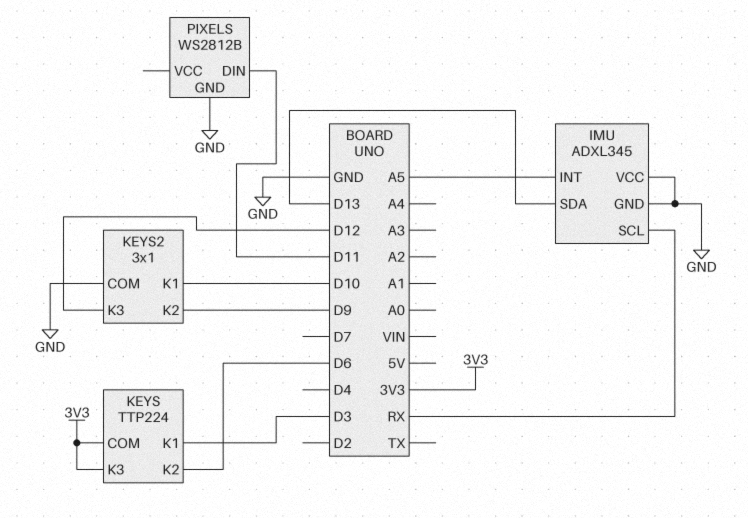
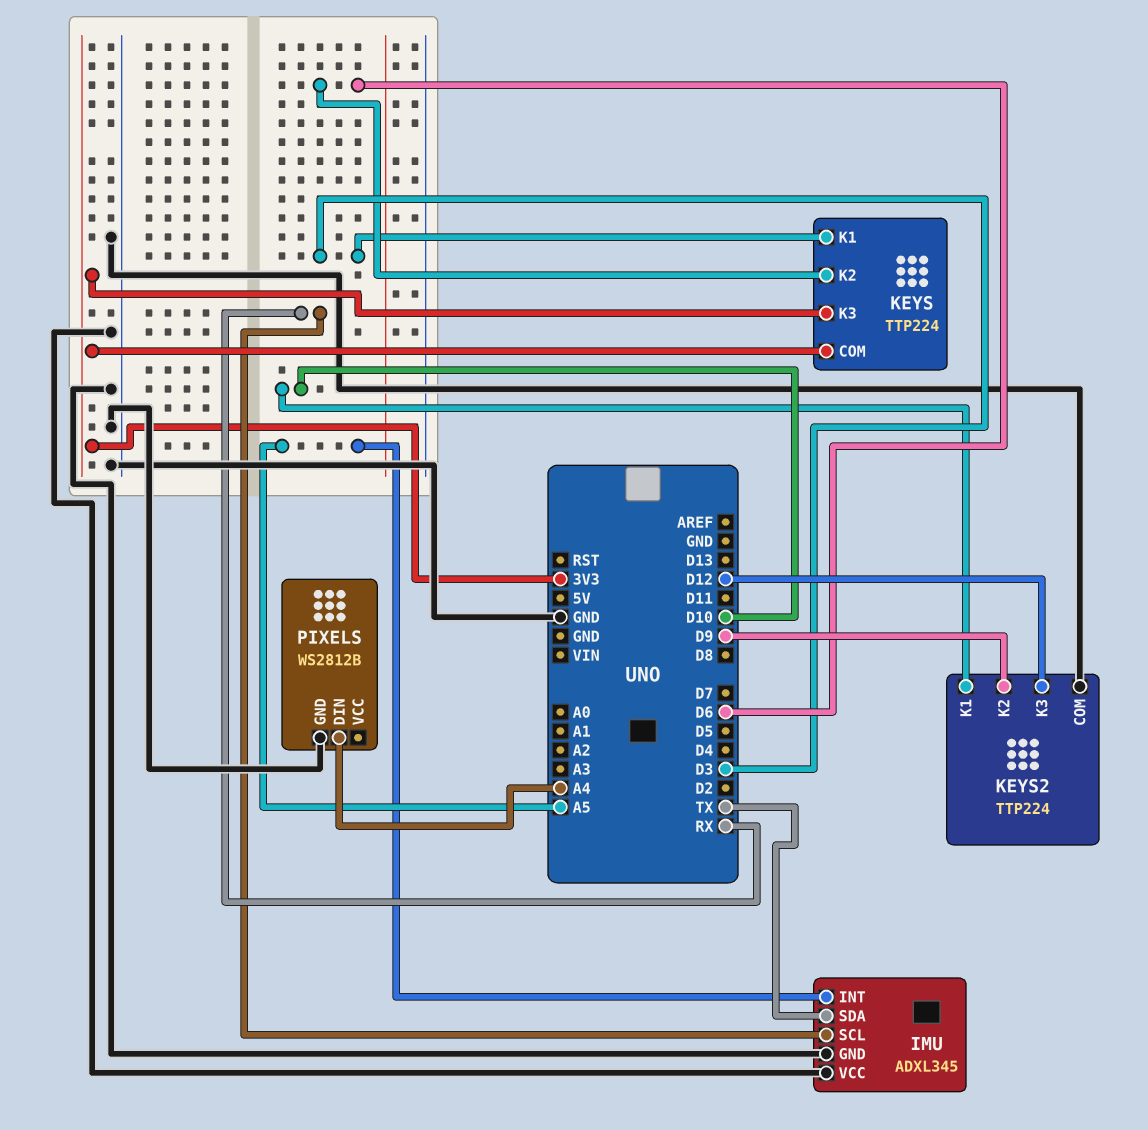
IMU pin SDA: D13 -> TX
KEYS2: 3x1 -> TTP224
PIXELS pin DIN: D11 -> A4

